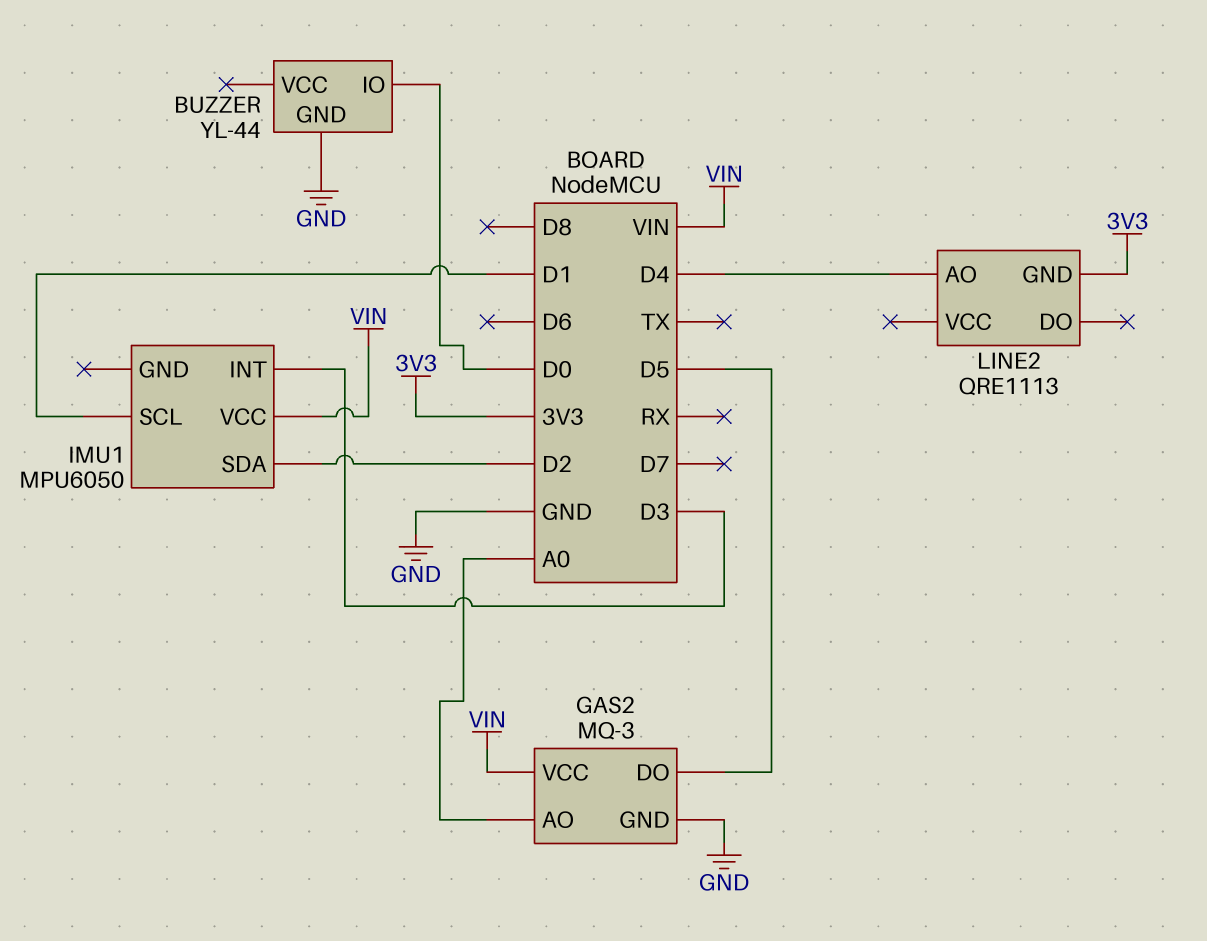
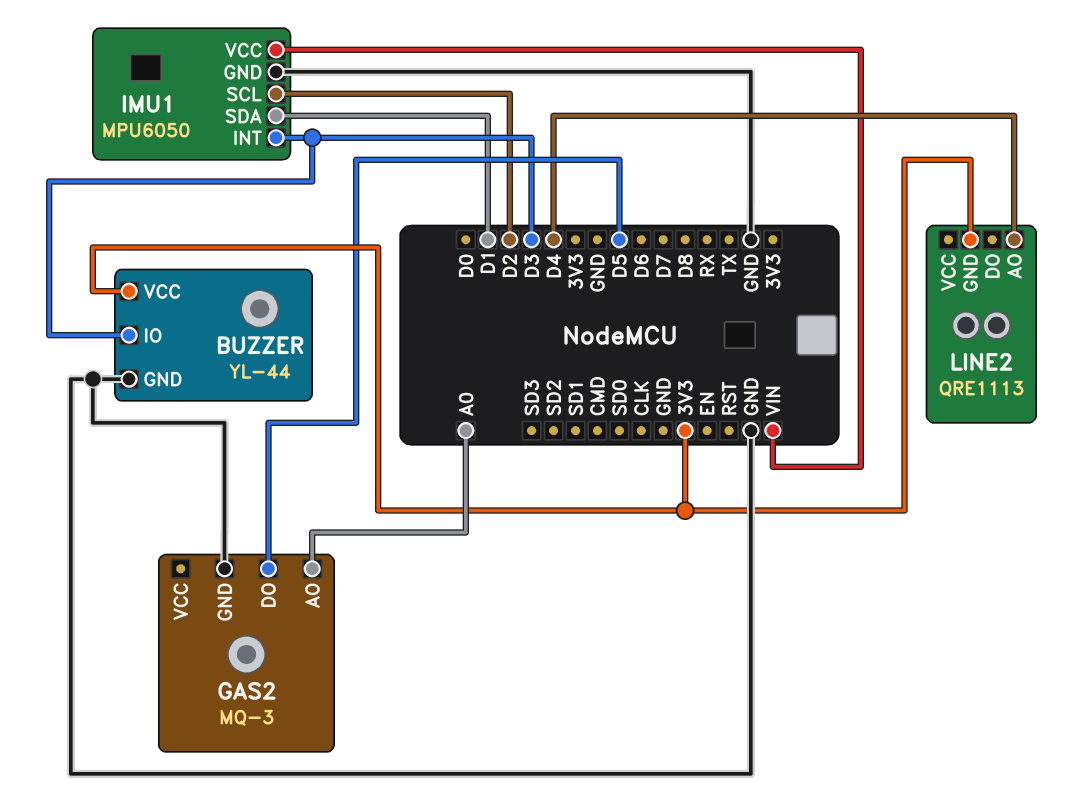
BUZZER pin IO: D0 -> D3
BUZZER pin VCC: none -> 3V3
GAS2 pin VCC: VIN -> none
IMU1 pin GND: none -> GND
IMU1 pin SCL: D1 -> D2
IMU1 pin SDA: D2 -> D1

